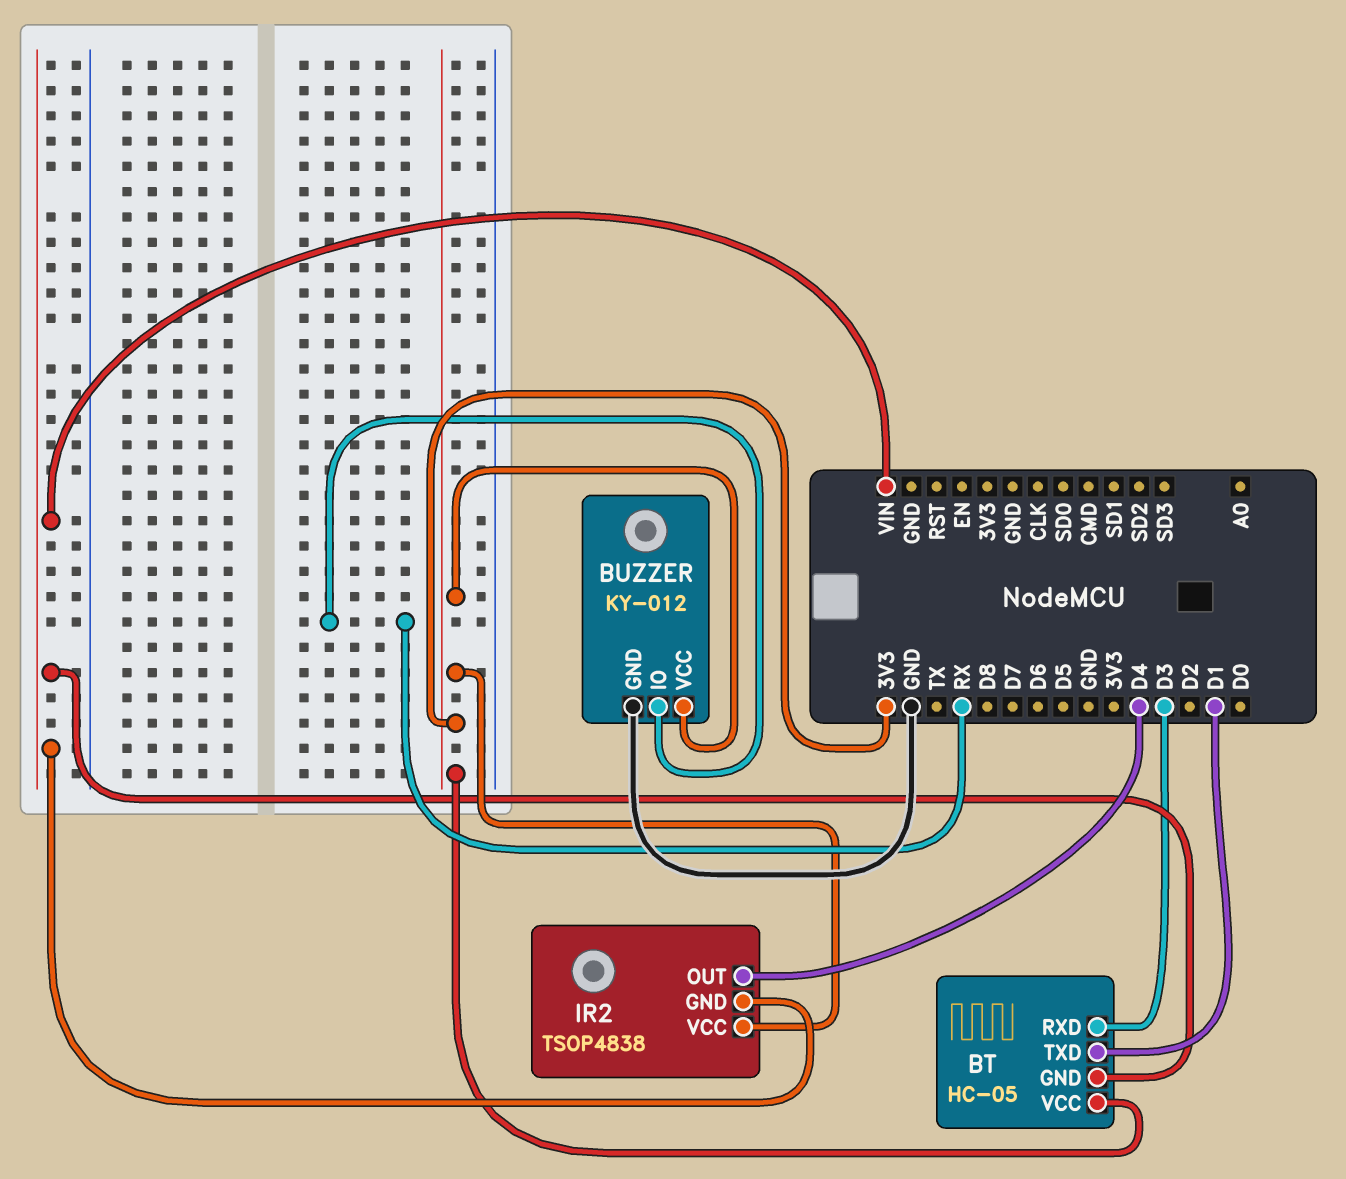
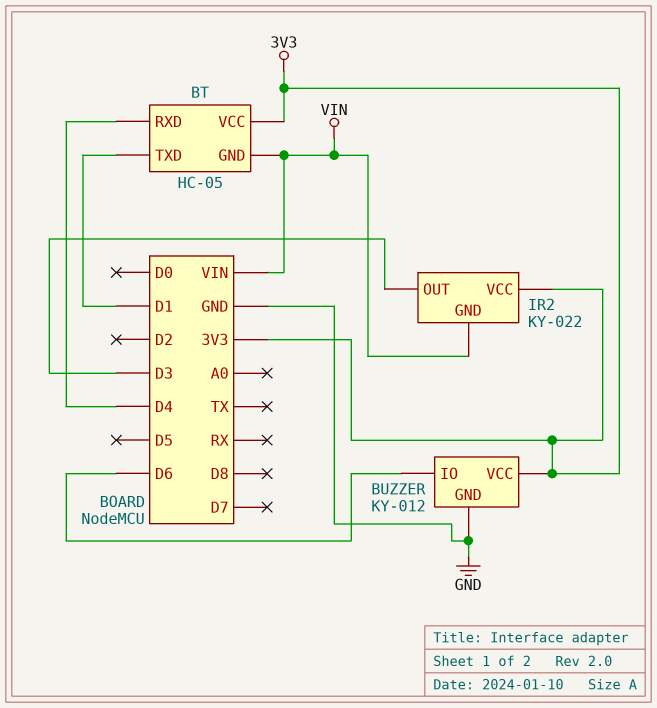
BT pin RXD: D3 -> D4
BUZZER pin IO: RX -> D6
IR2: TSOP4838 -> KY-022
IR2 pin OUT: D4 -> D3

